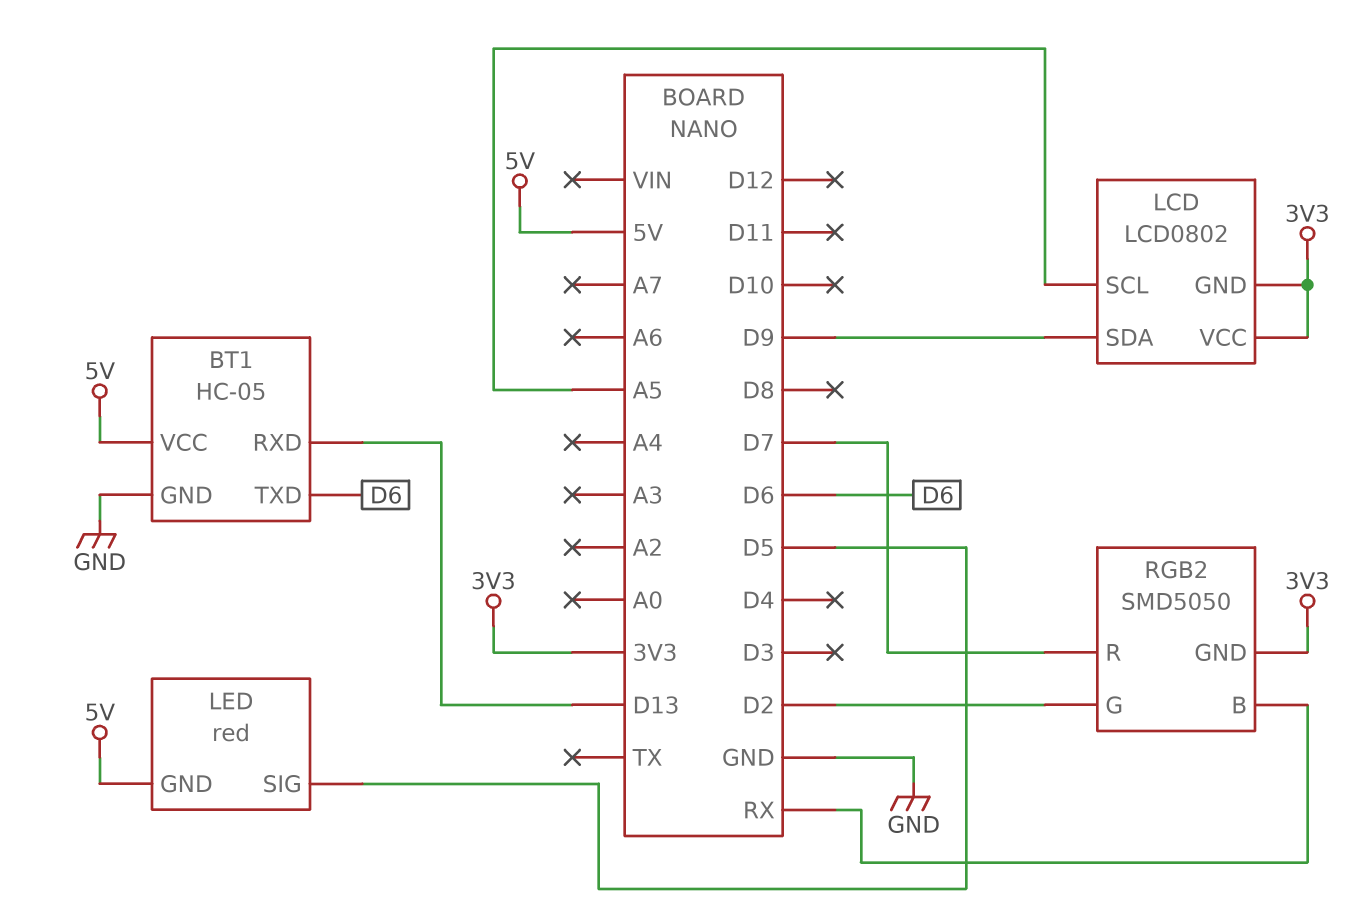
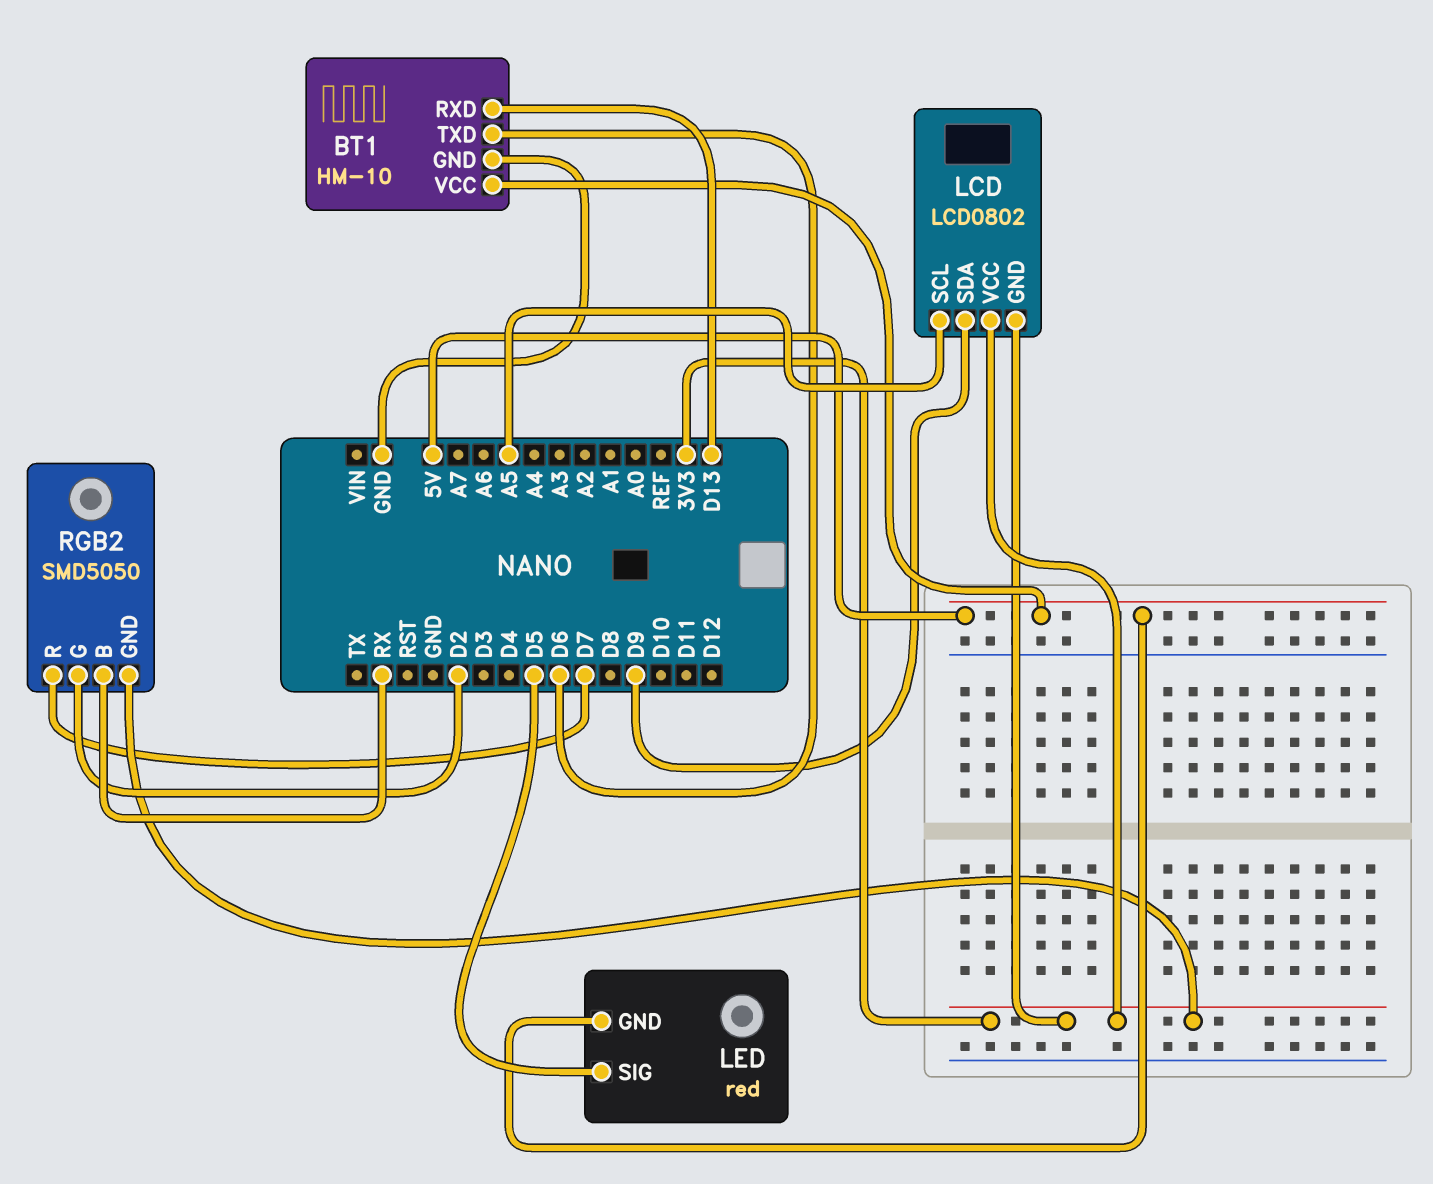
BT1: HC-05 -> HM-10

